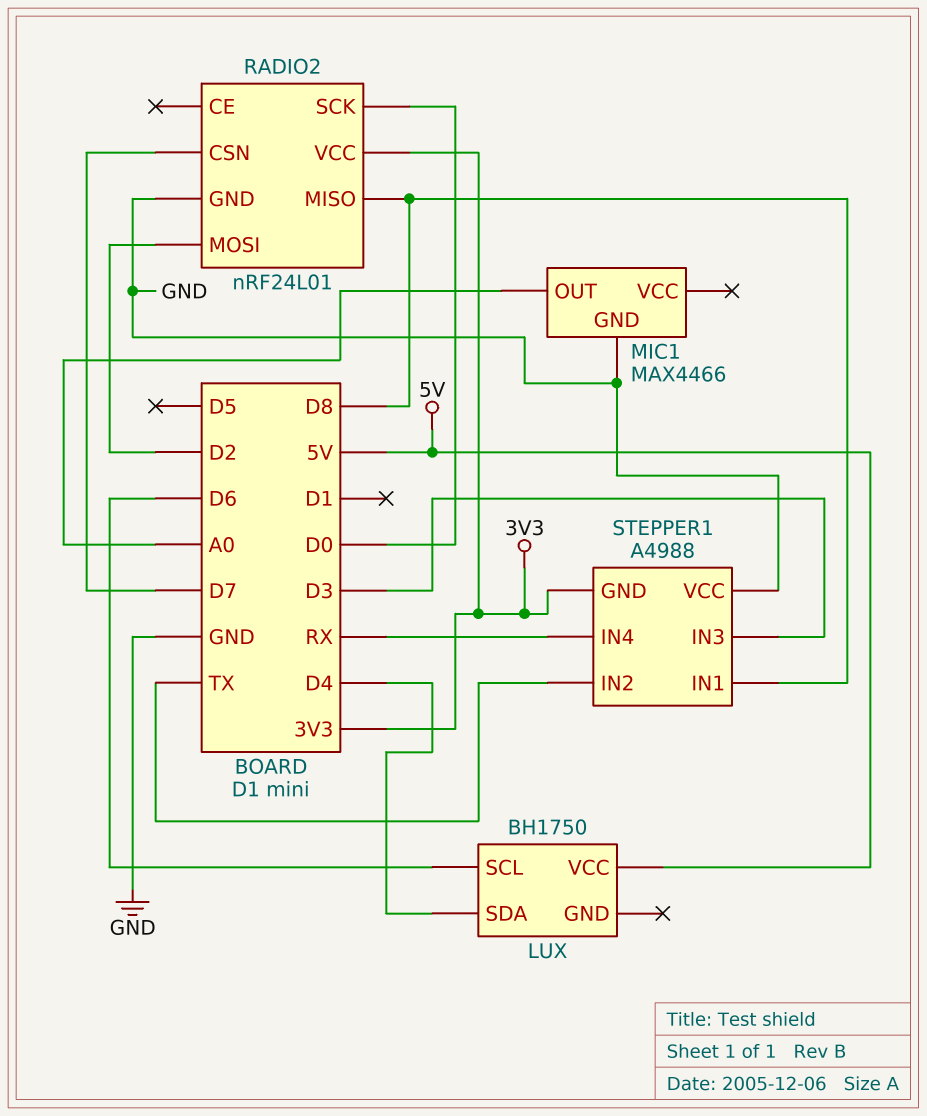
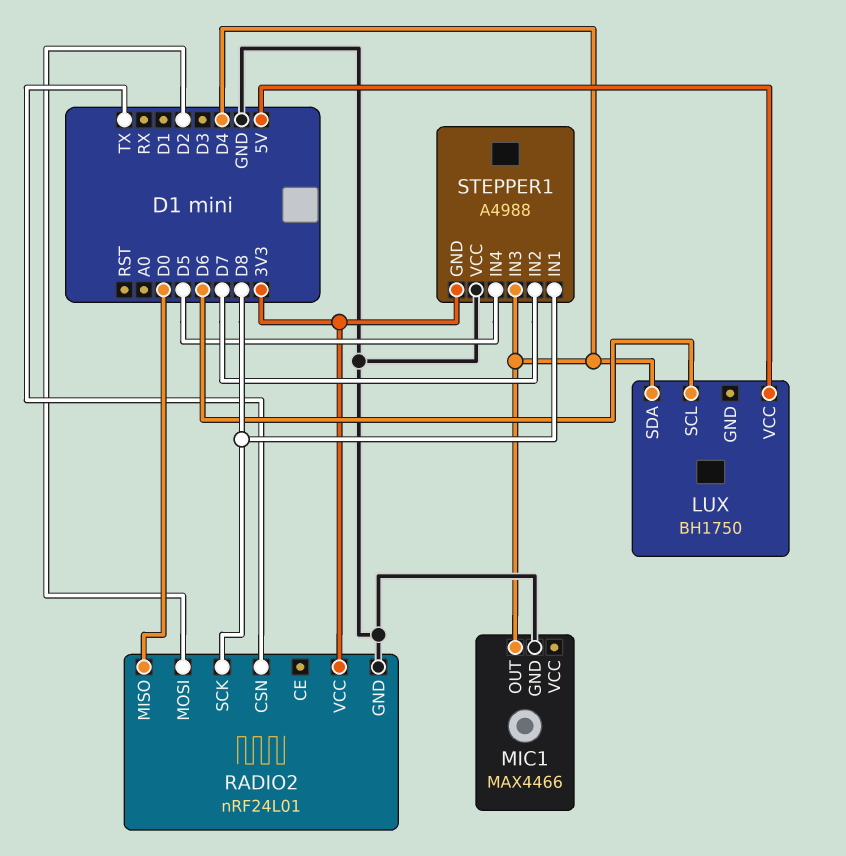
MIC1 pin OUT: A0 -> D4
RADIO2 pin CSN: D7 -> TX
RADIO2 pin MISO: D8 -> D0
RADIO2 pin SCK: D0 -> D8
STEPPER1 pin IN2: TX -> D7
STEPPER1 pin IN3: D3 -> D4
STEPPER1 pin IN4: RX -> D5

